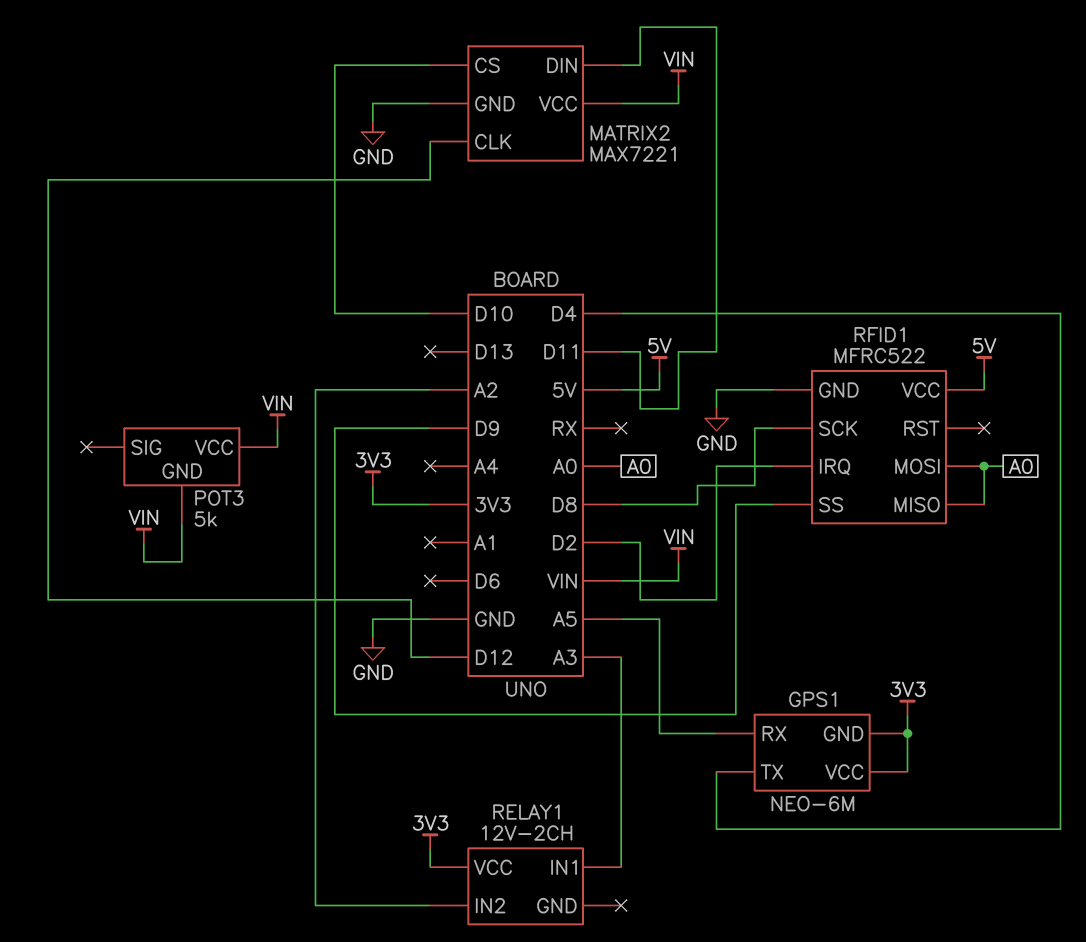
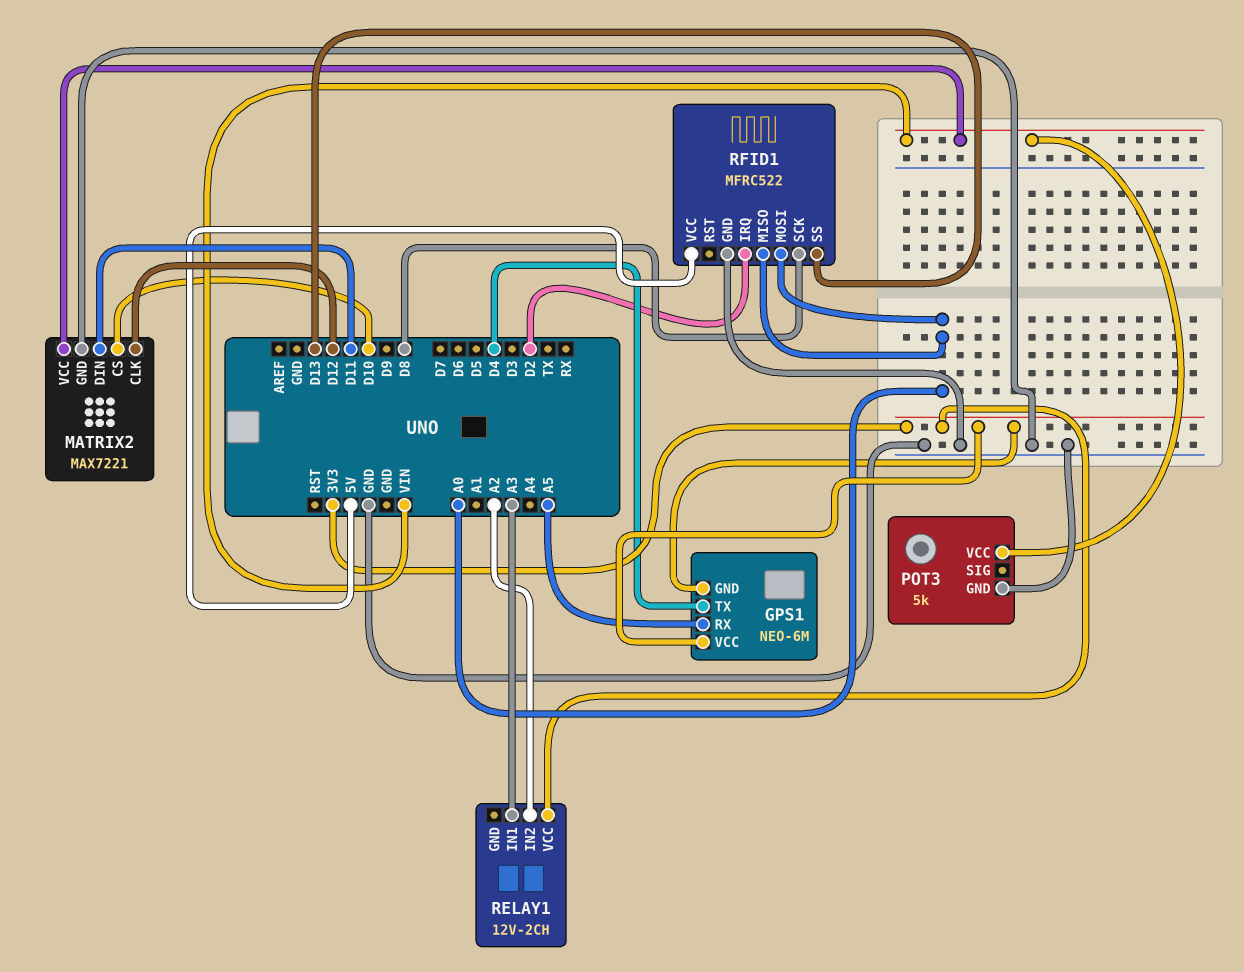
POT3 pin GND: VIN -> GND
RFID1 pin SS: D9 -> D13

